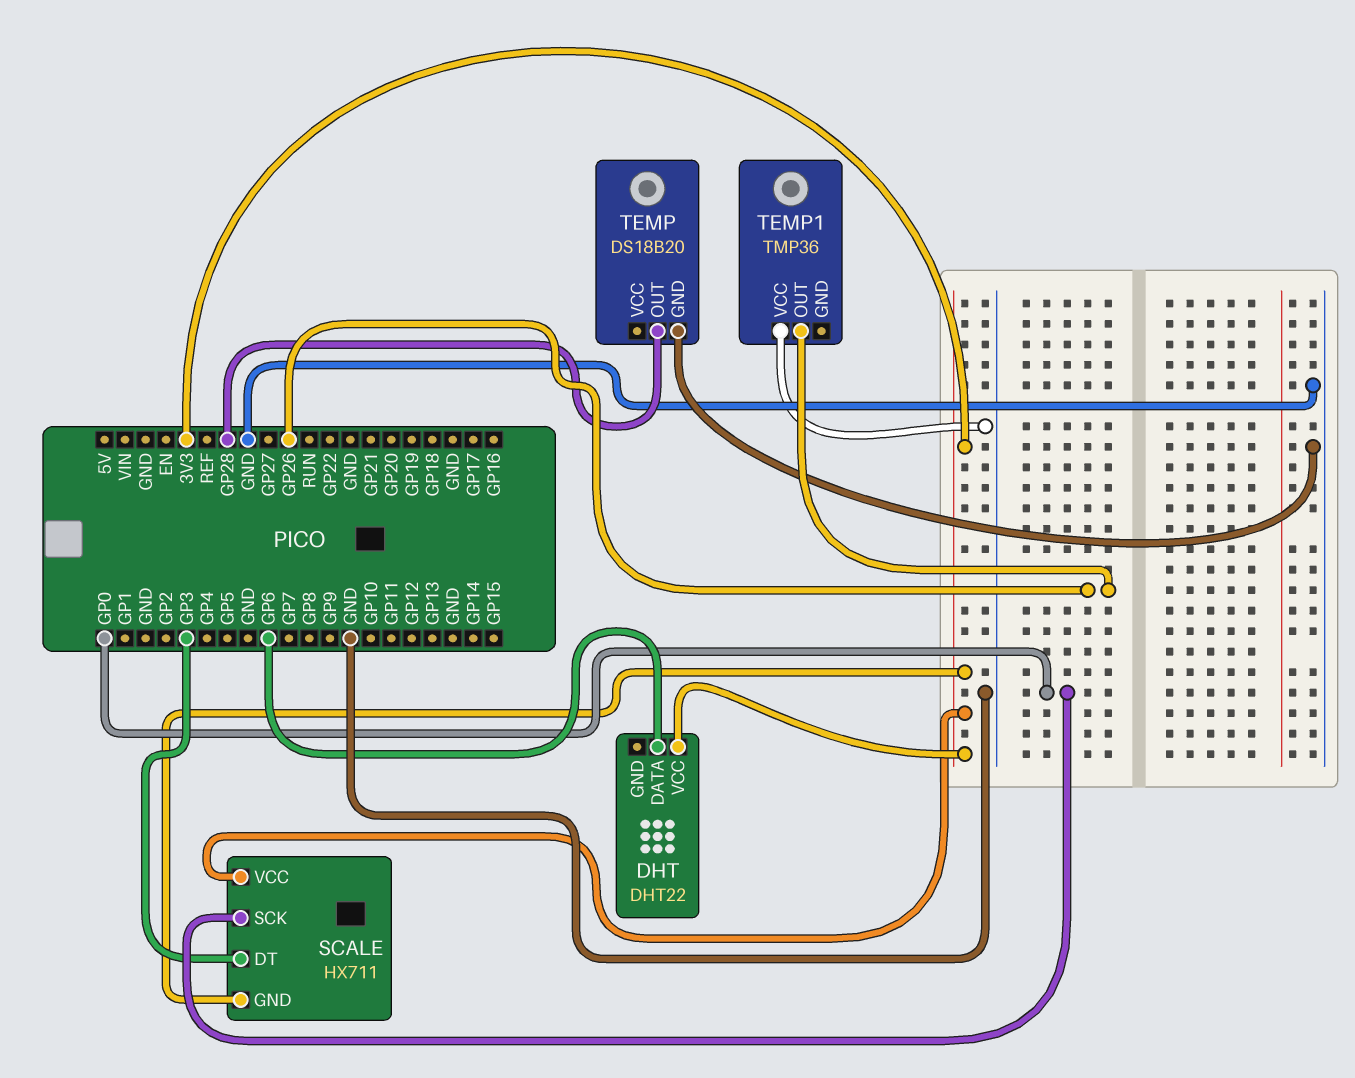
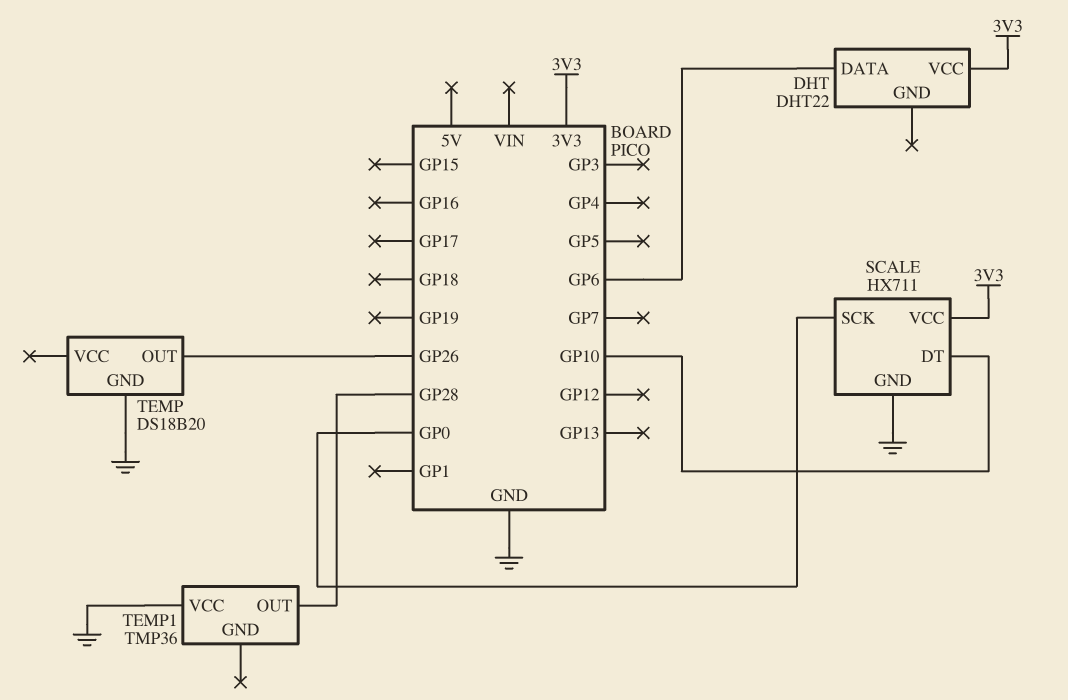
SCALE pin DT: GP3 -> GP10
SCALE pin GND: 3V3 -> GND
TEMP pin OUT: GP28 -> GP26
TEMP1 pin OUT: GP26 -> GP28

